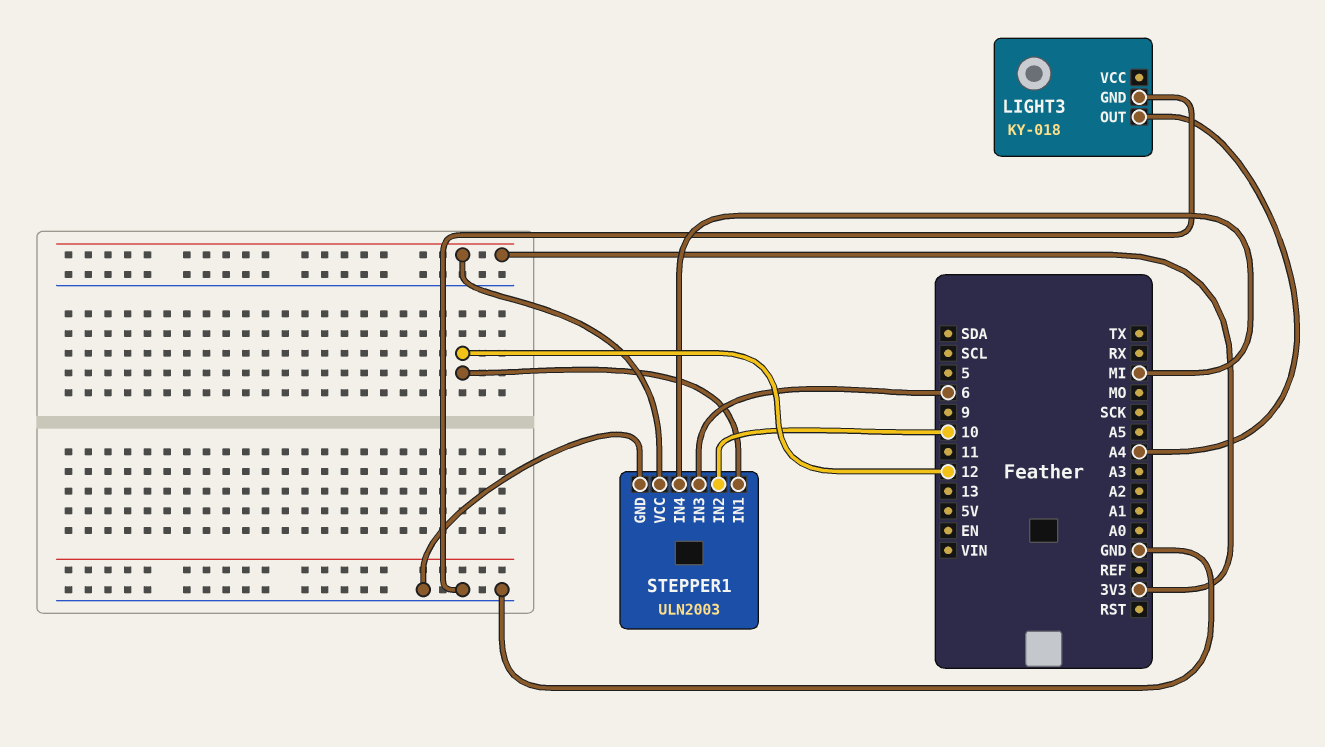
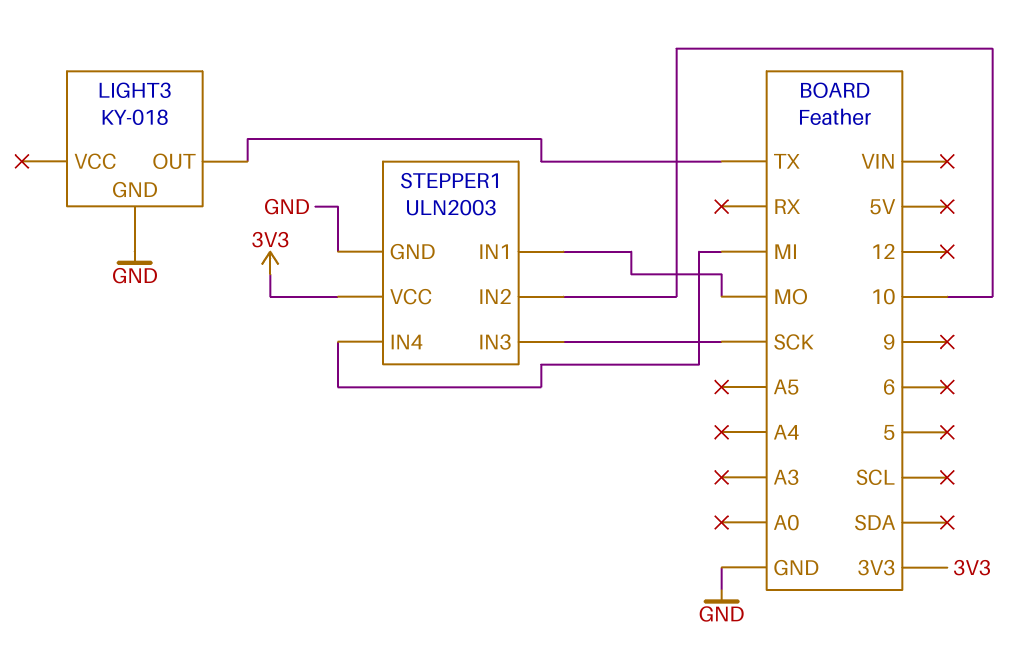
LIGHT3 pin OUT: A4 -> TX
STEPPER1 pin IN1: 12 -> MO
STEPPER1 pin IN3: 6 -> SCK

